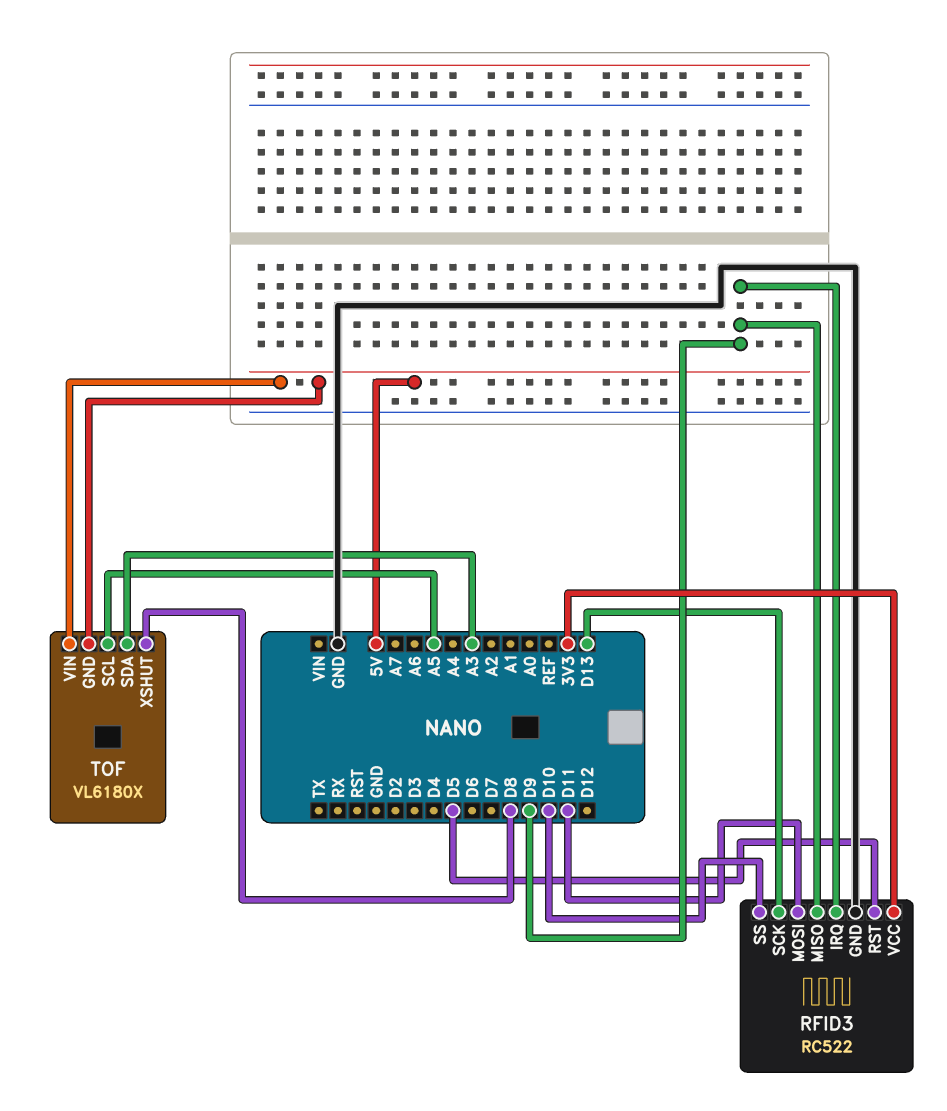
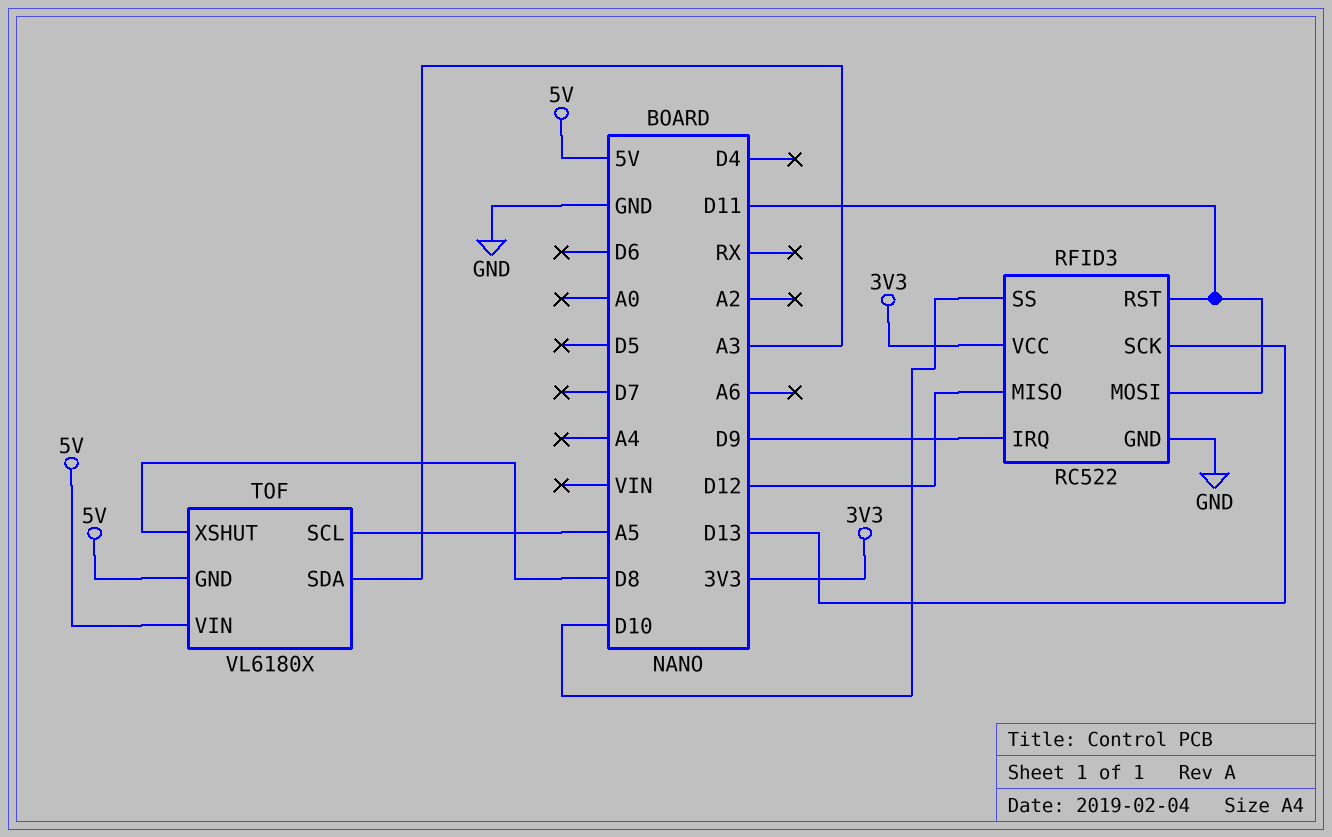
RFID3 pin MISO: D9 -> D12
RFID3 pin RST: D5 -> D11

